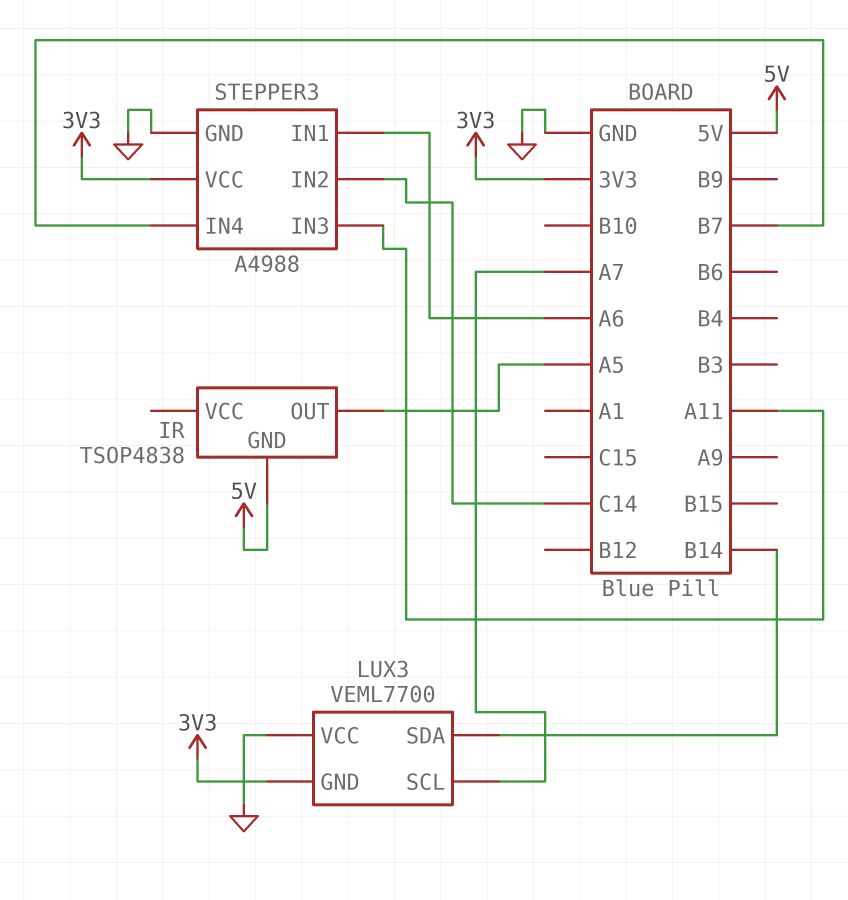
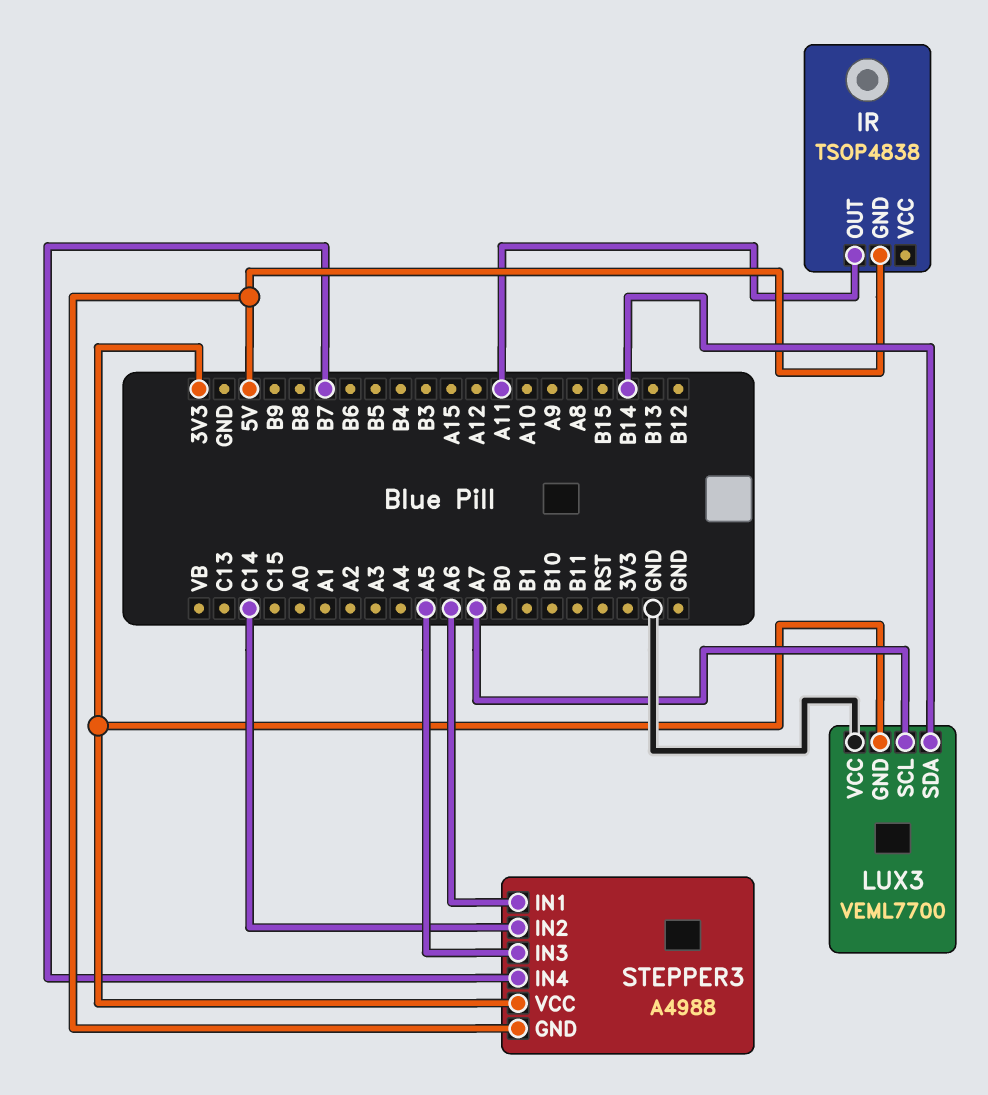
IR pin OUT: A5 -> A11
STEPPER3 pin GND: GND -> 5V
STEPPER3 pin IN3: A11 -> A5

